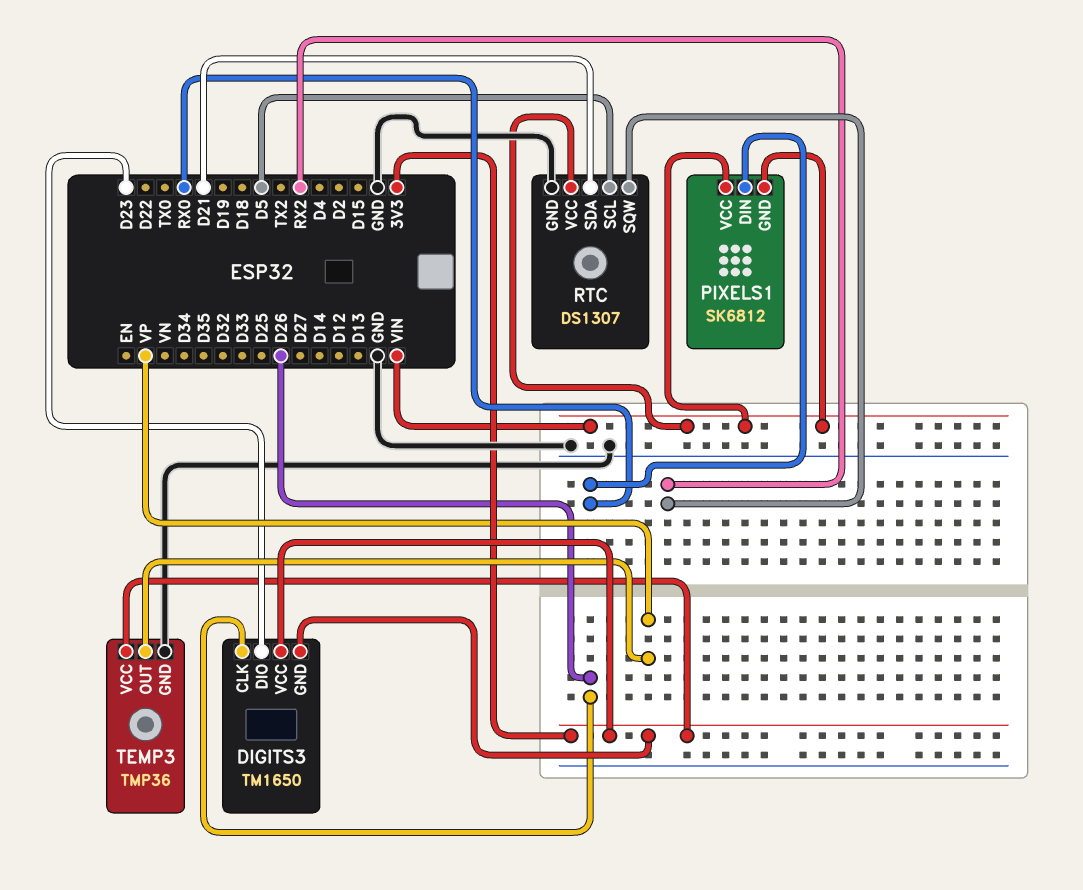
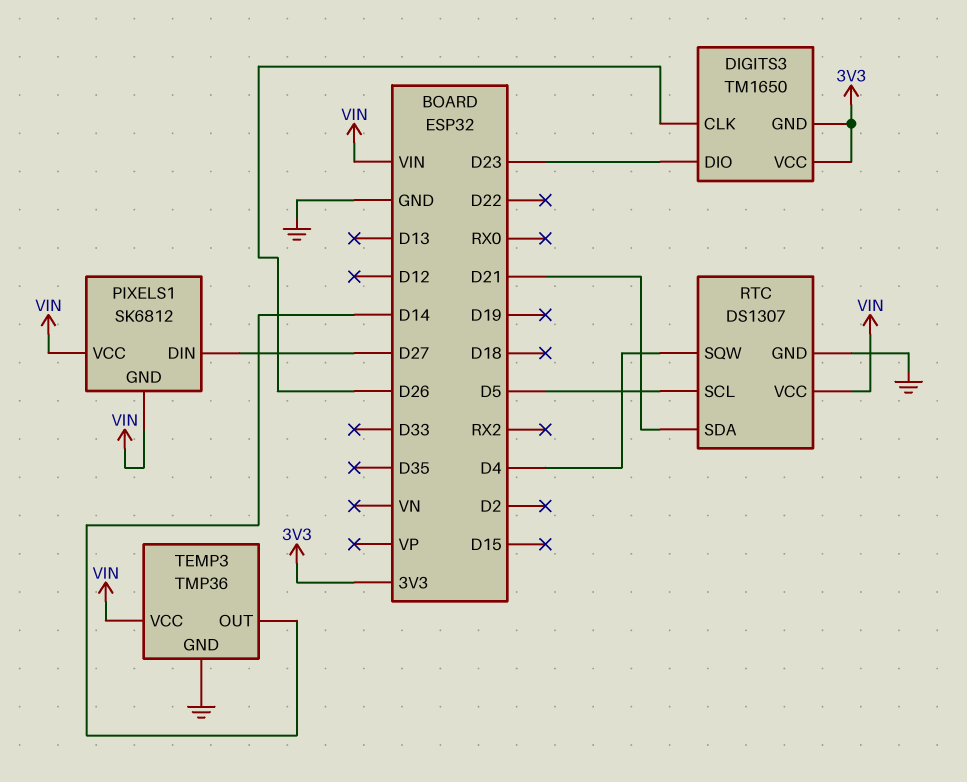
PIXELS1 pin DIN: RX0 -> D27
RTC pin SQW: RX2 -> D4
TEMP3 pin OUT: VP -> D14
TEMP3 pin VCC: 3V3 -> VIN

